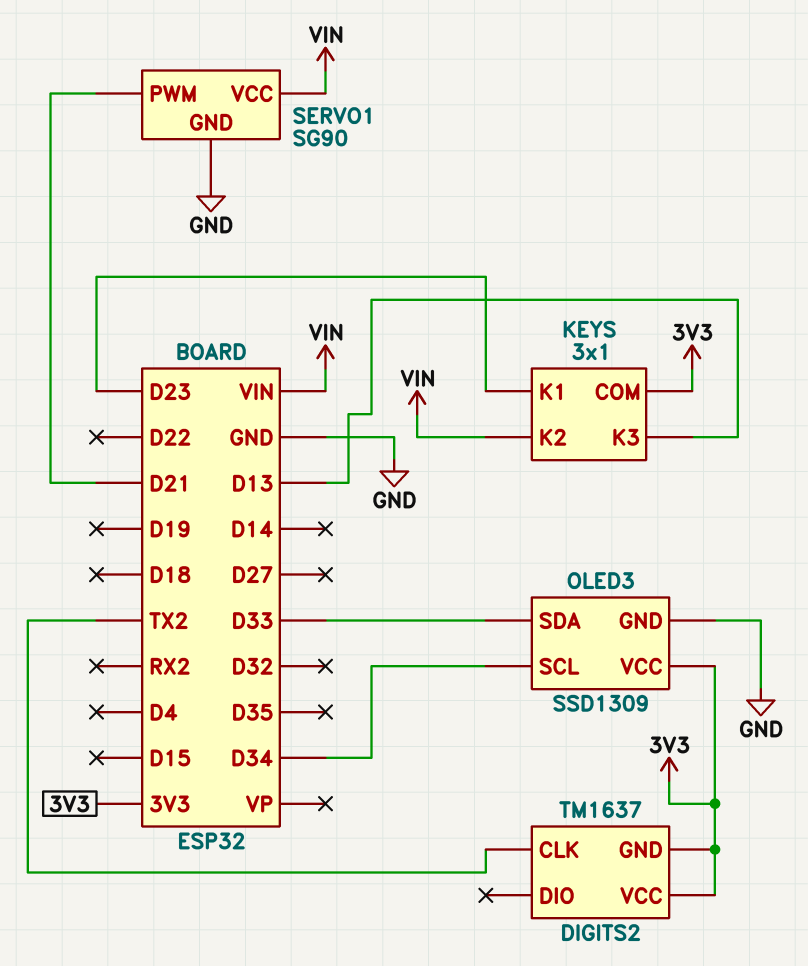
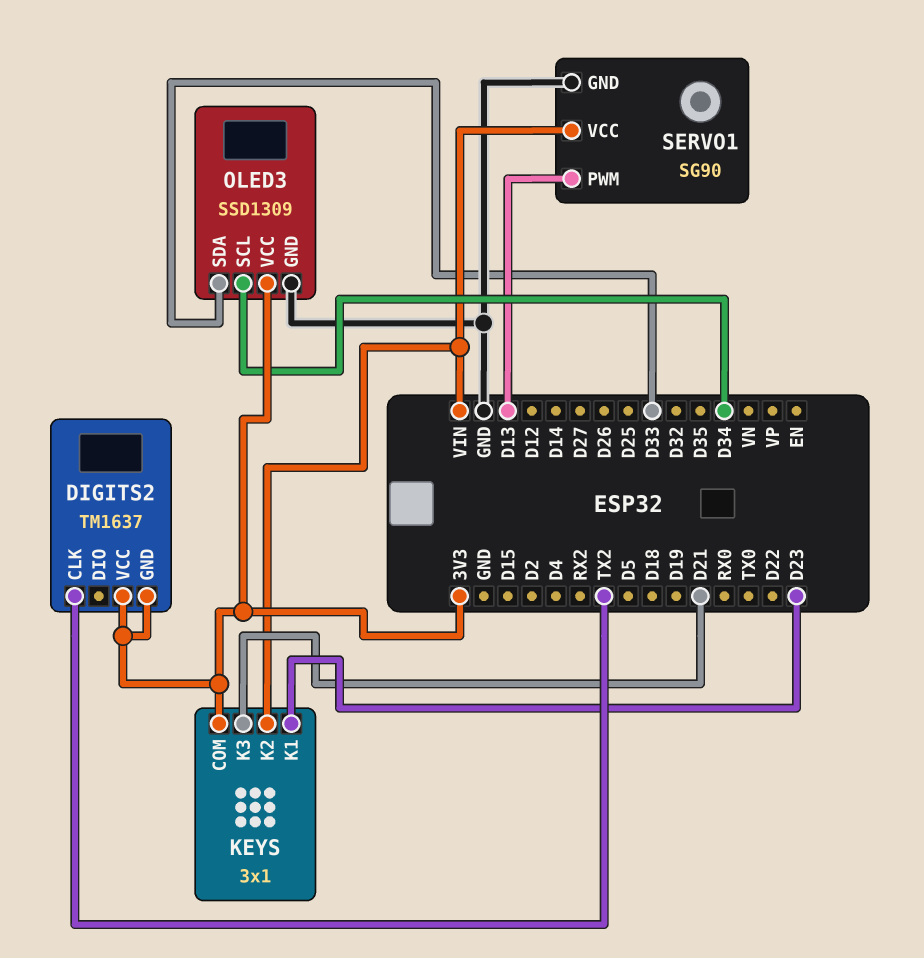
KEYS pin K3: D13 -> D21
SERVO1 pin PWM: D21 -> D13

